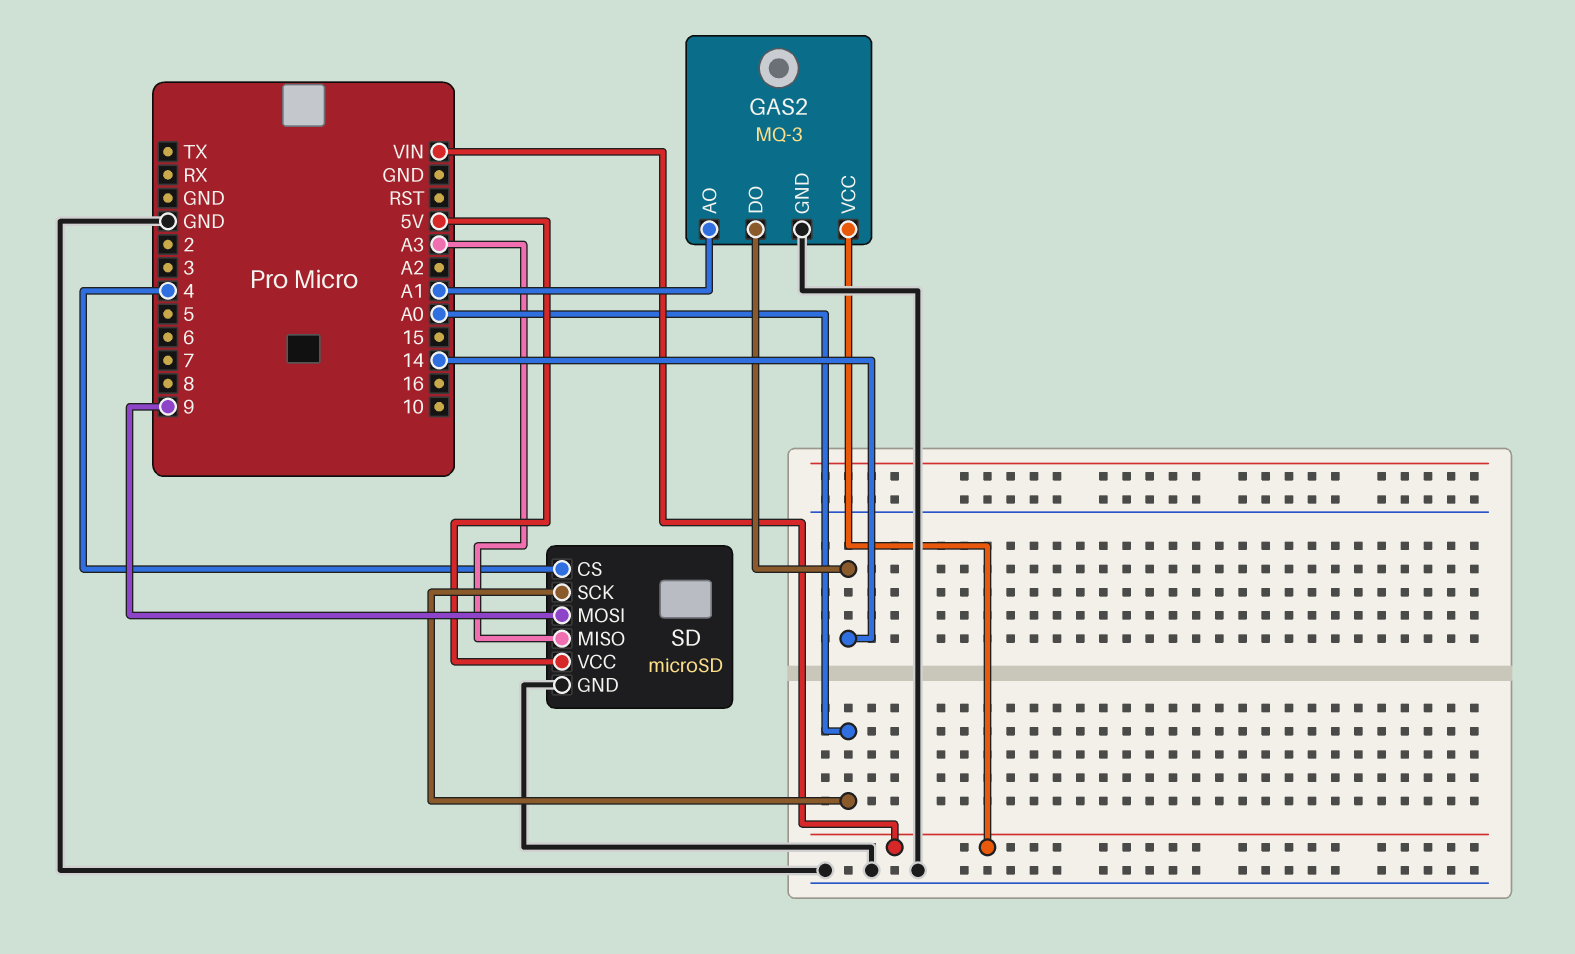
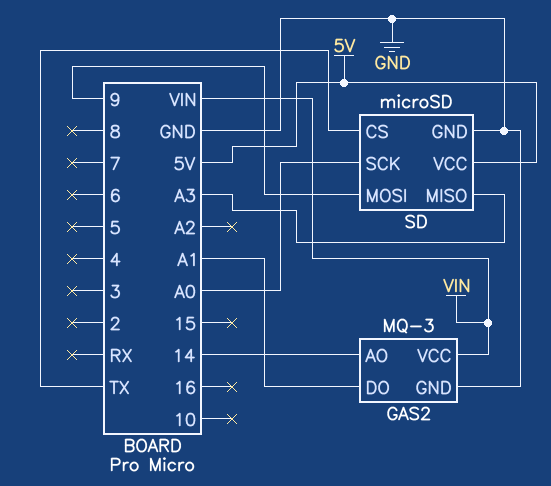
GAS2 pin AO: A1 -> 14
GAS2 pin DO: 14 -> A1
SD pin CS: 4 -> TX

